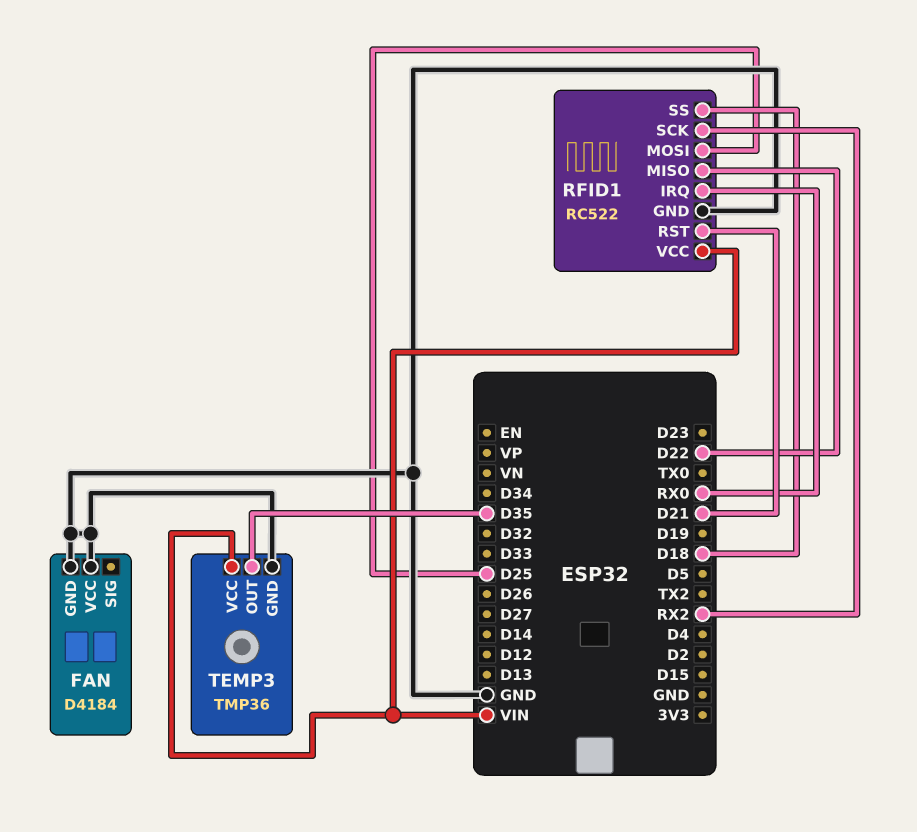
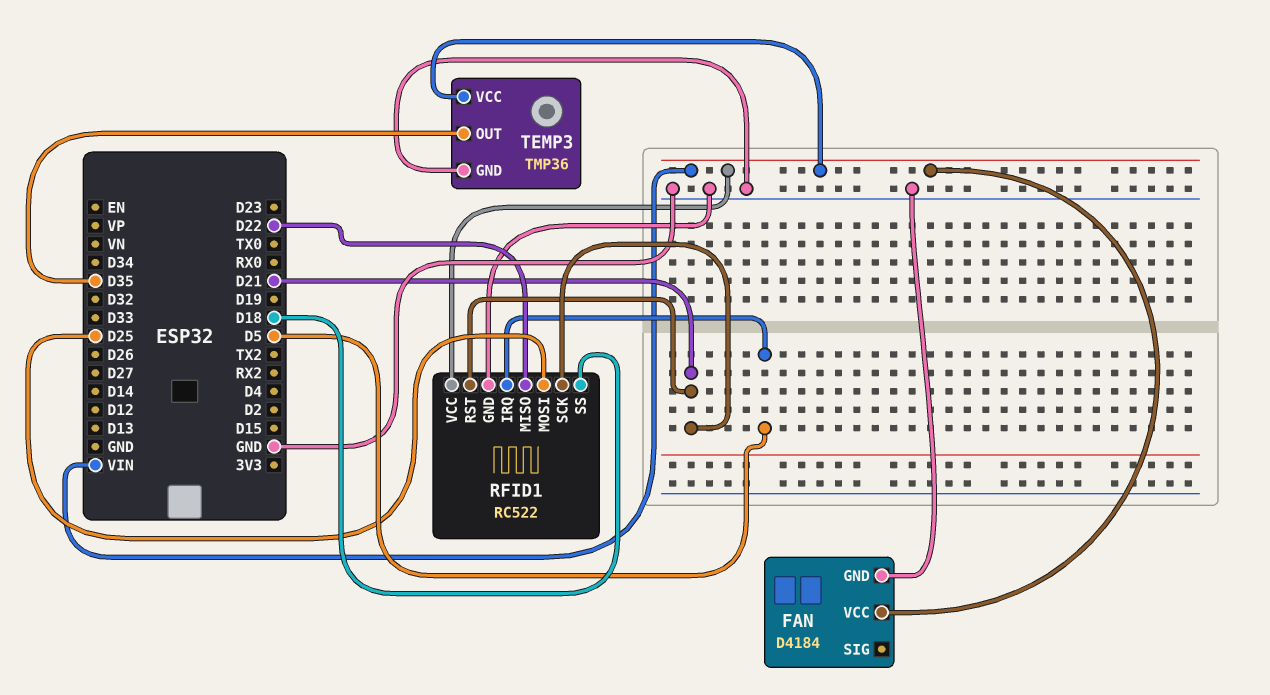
FAN pin VCC: GND -> VIN
RFID1 pin IRQ: RX0 -> D5
RFID1 pin SCK: RX2 -> D21

